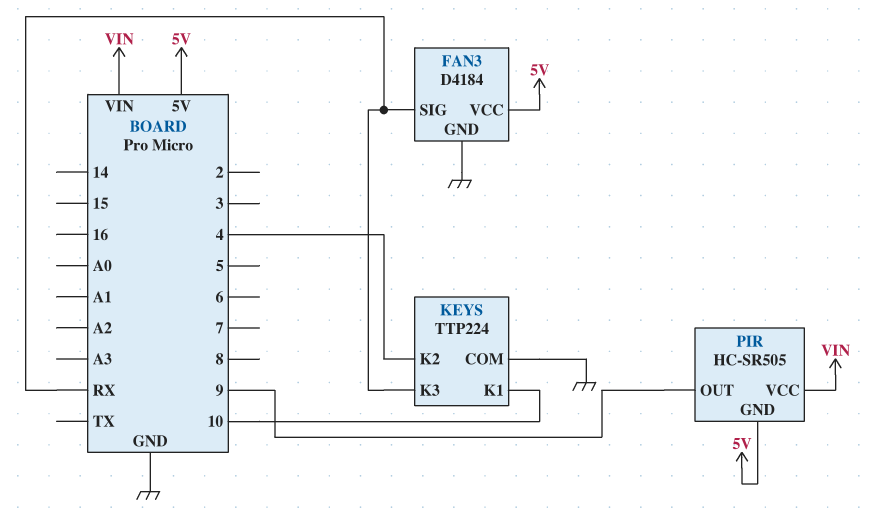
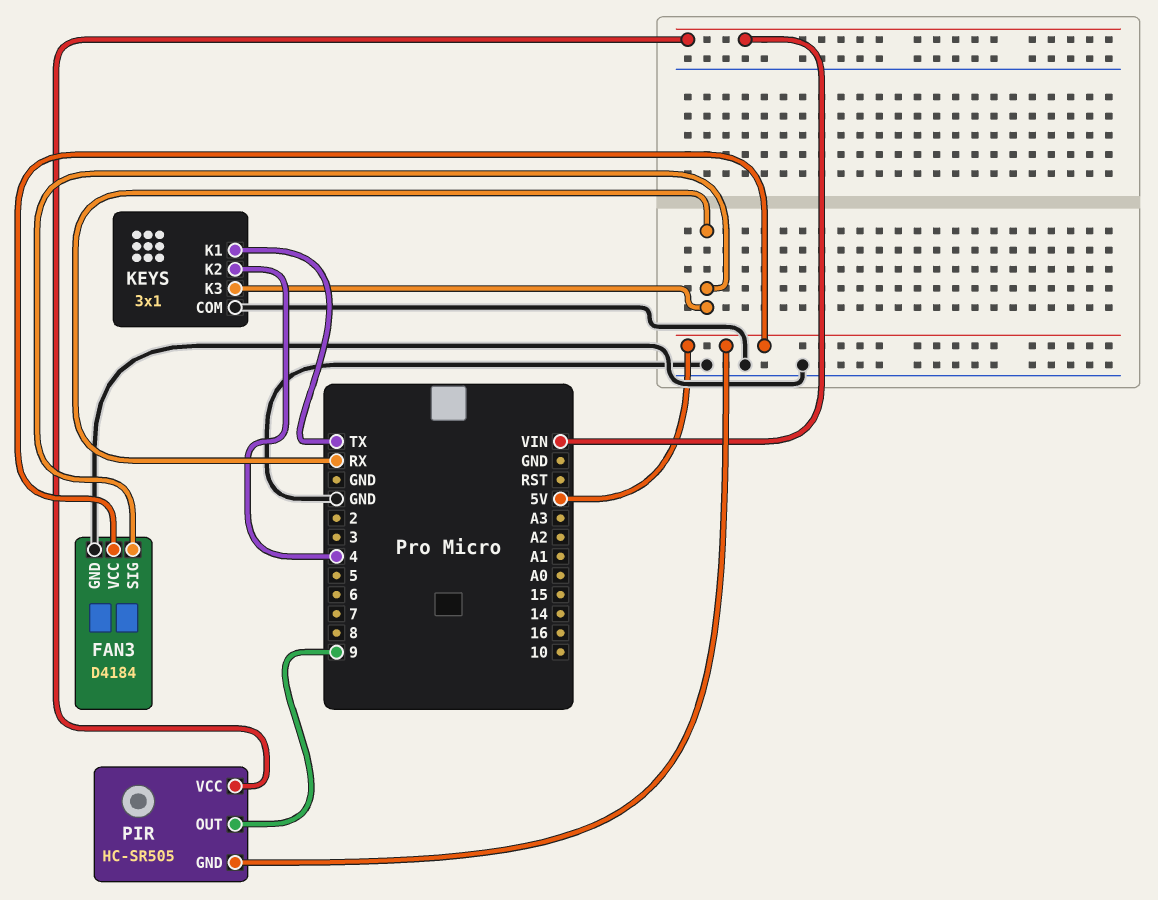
KEYS: TTP224 -> 3x1
KEYS pin K1: 10 -> TX

